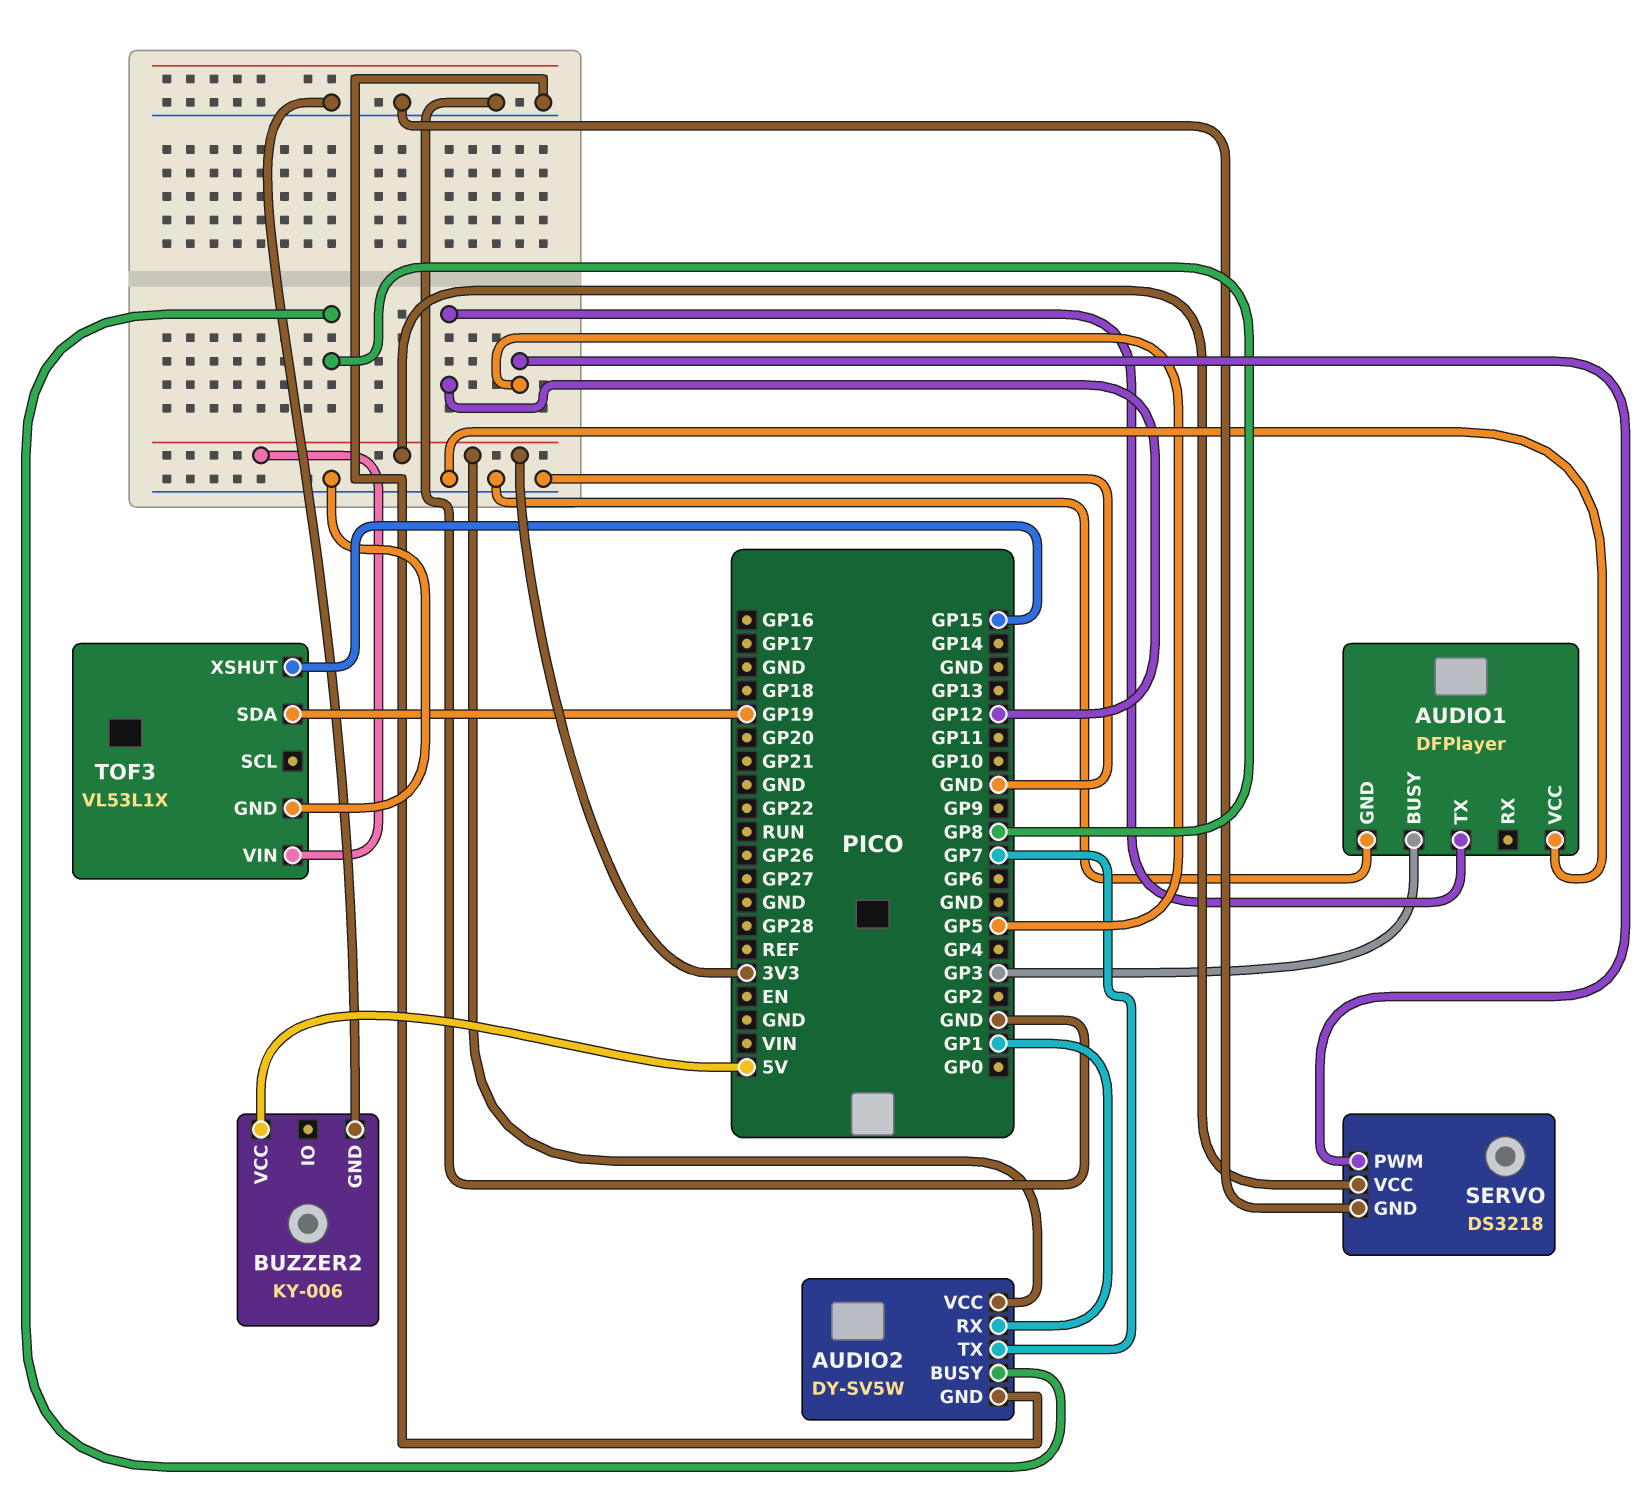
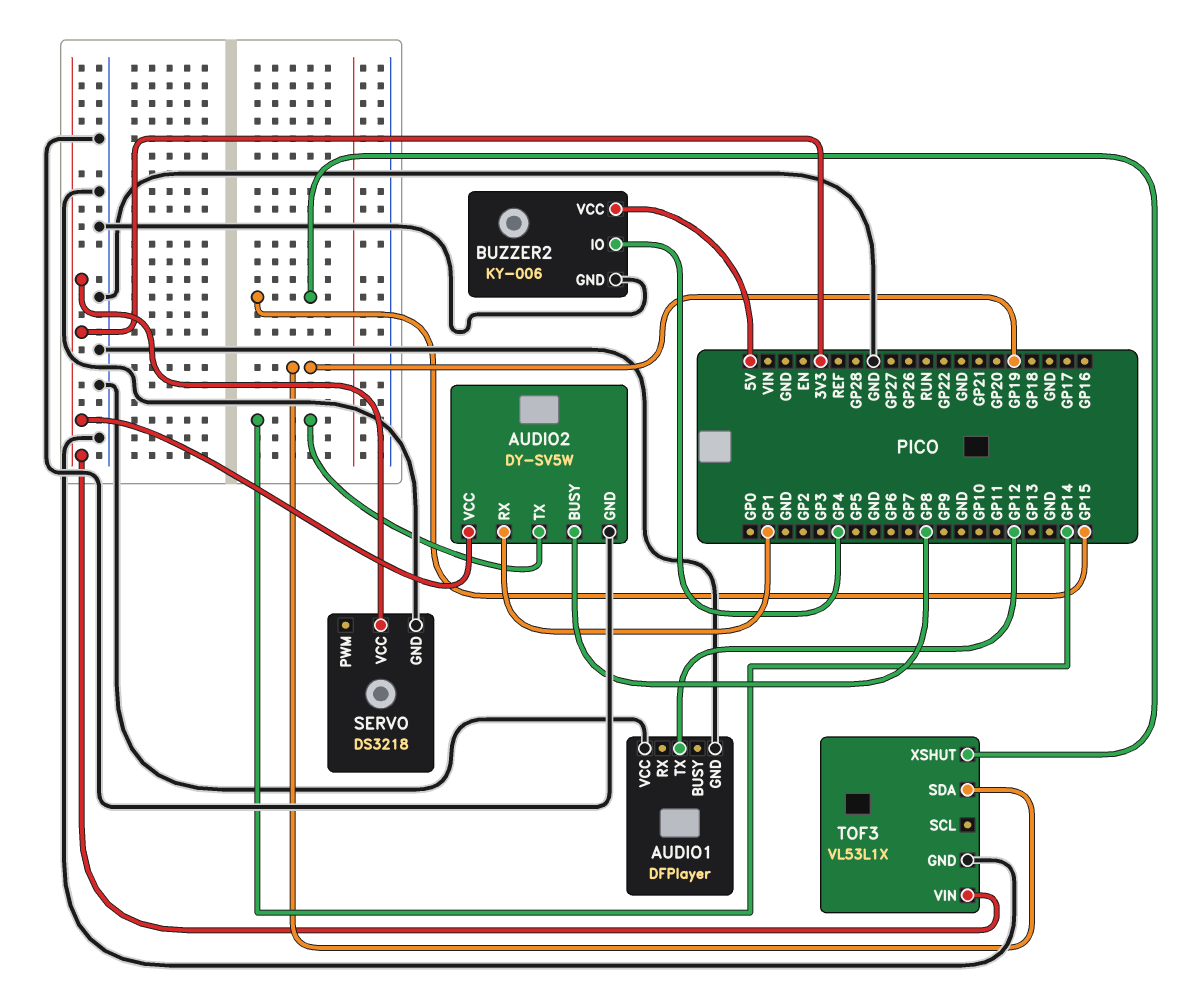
AUDIO1 pin BUSY: GP3 -> none
AUDIO2 pin TX: GP7 -> GP14
BUZZER2 pin IO: none -> GP4
SERVO pin PWM: GP5 -> none

